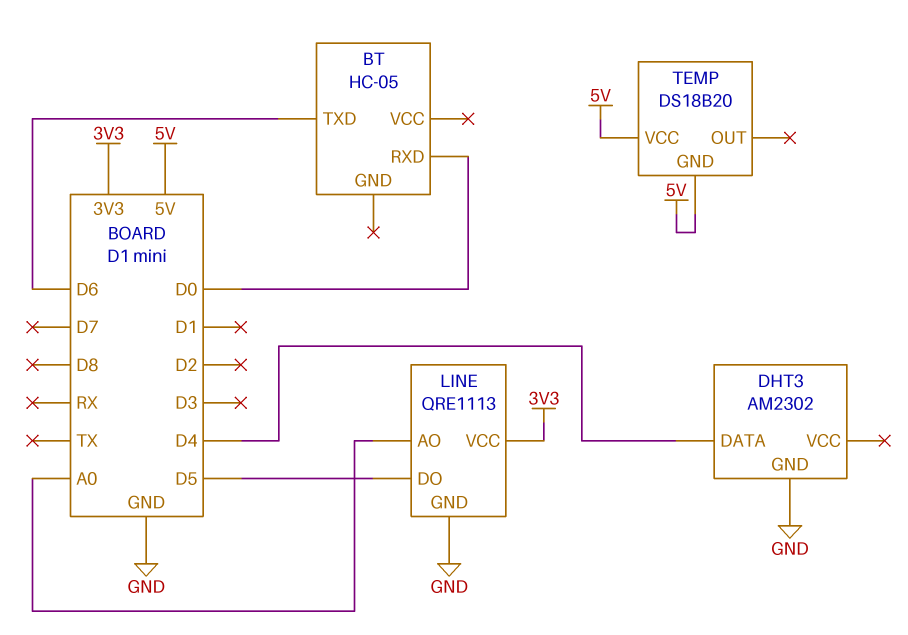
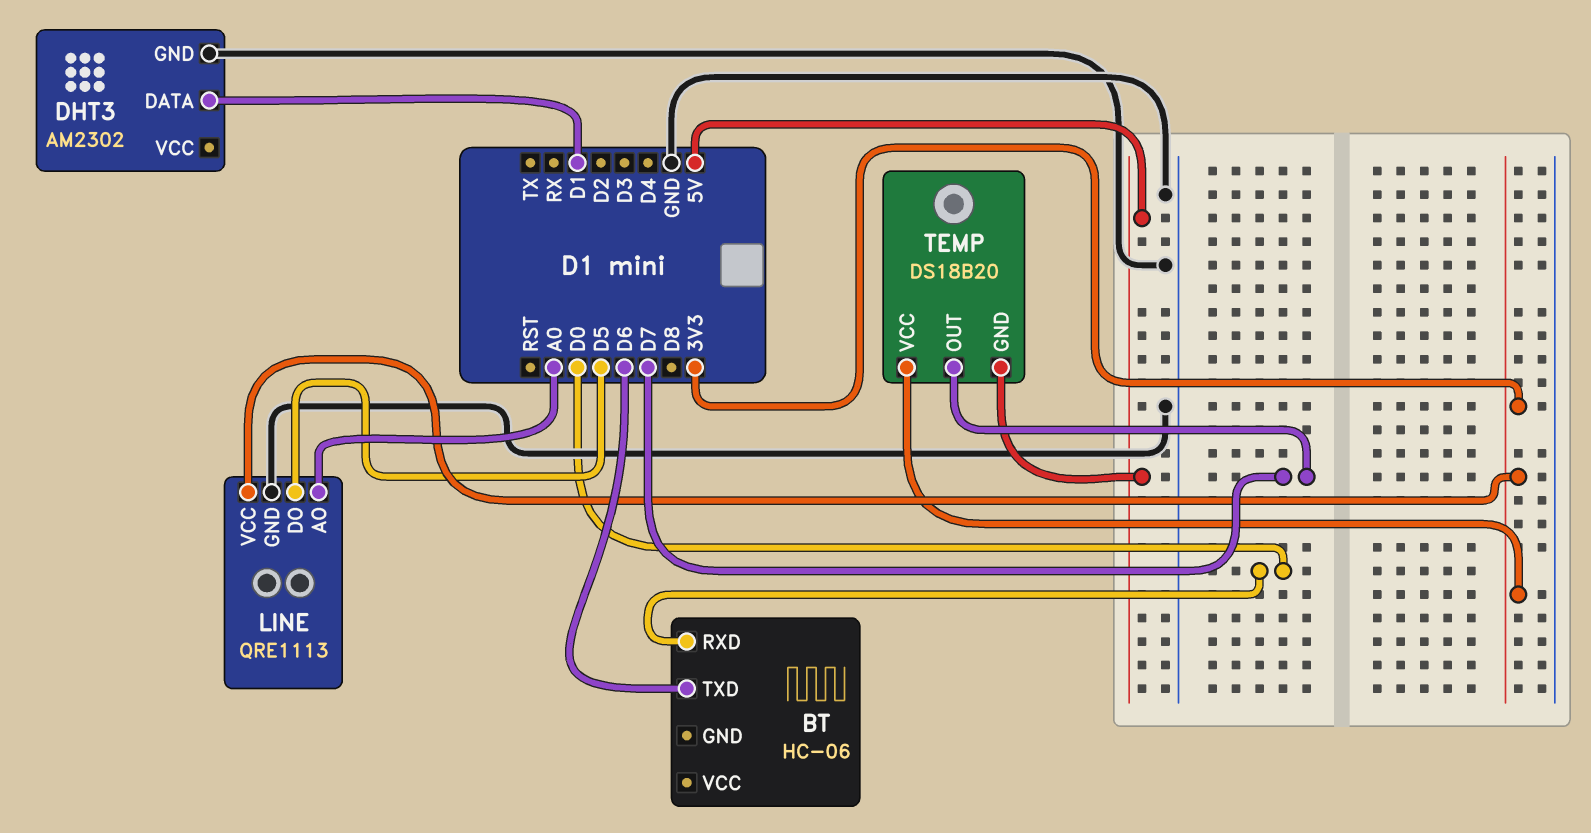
BT: HC-05 -> HC-06
DHT3 pin DATA: D4 -> D1
TEMP pin OUT: none -> D7
TEMP pin VCC: 5V -> 3V3

